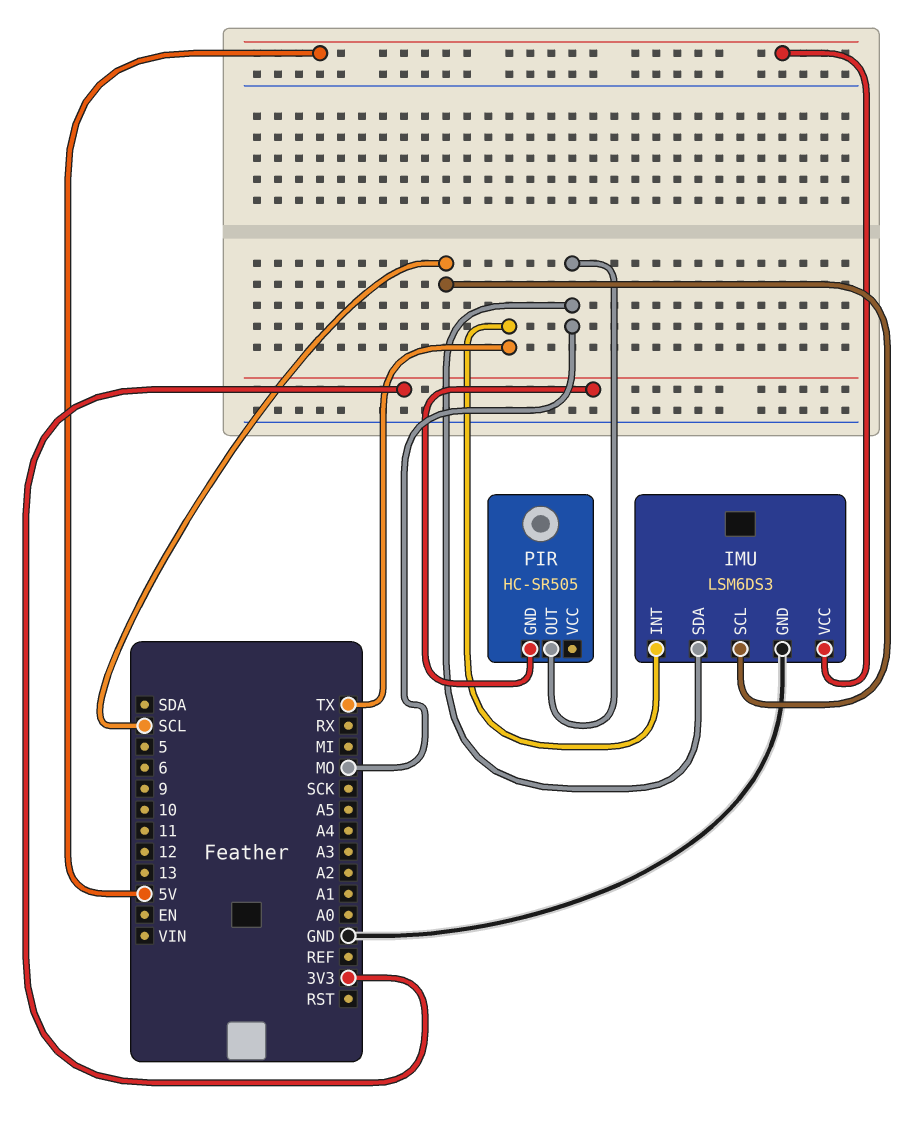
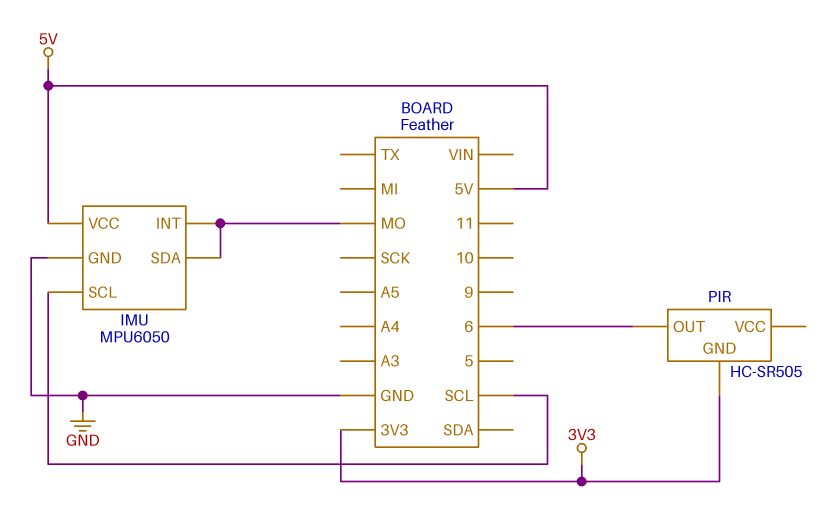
IMU: LSM6DS3 -> MPU6050
IMU pin INT: TX -> MO
PIR pin OUT: MO -> 6

